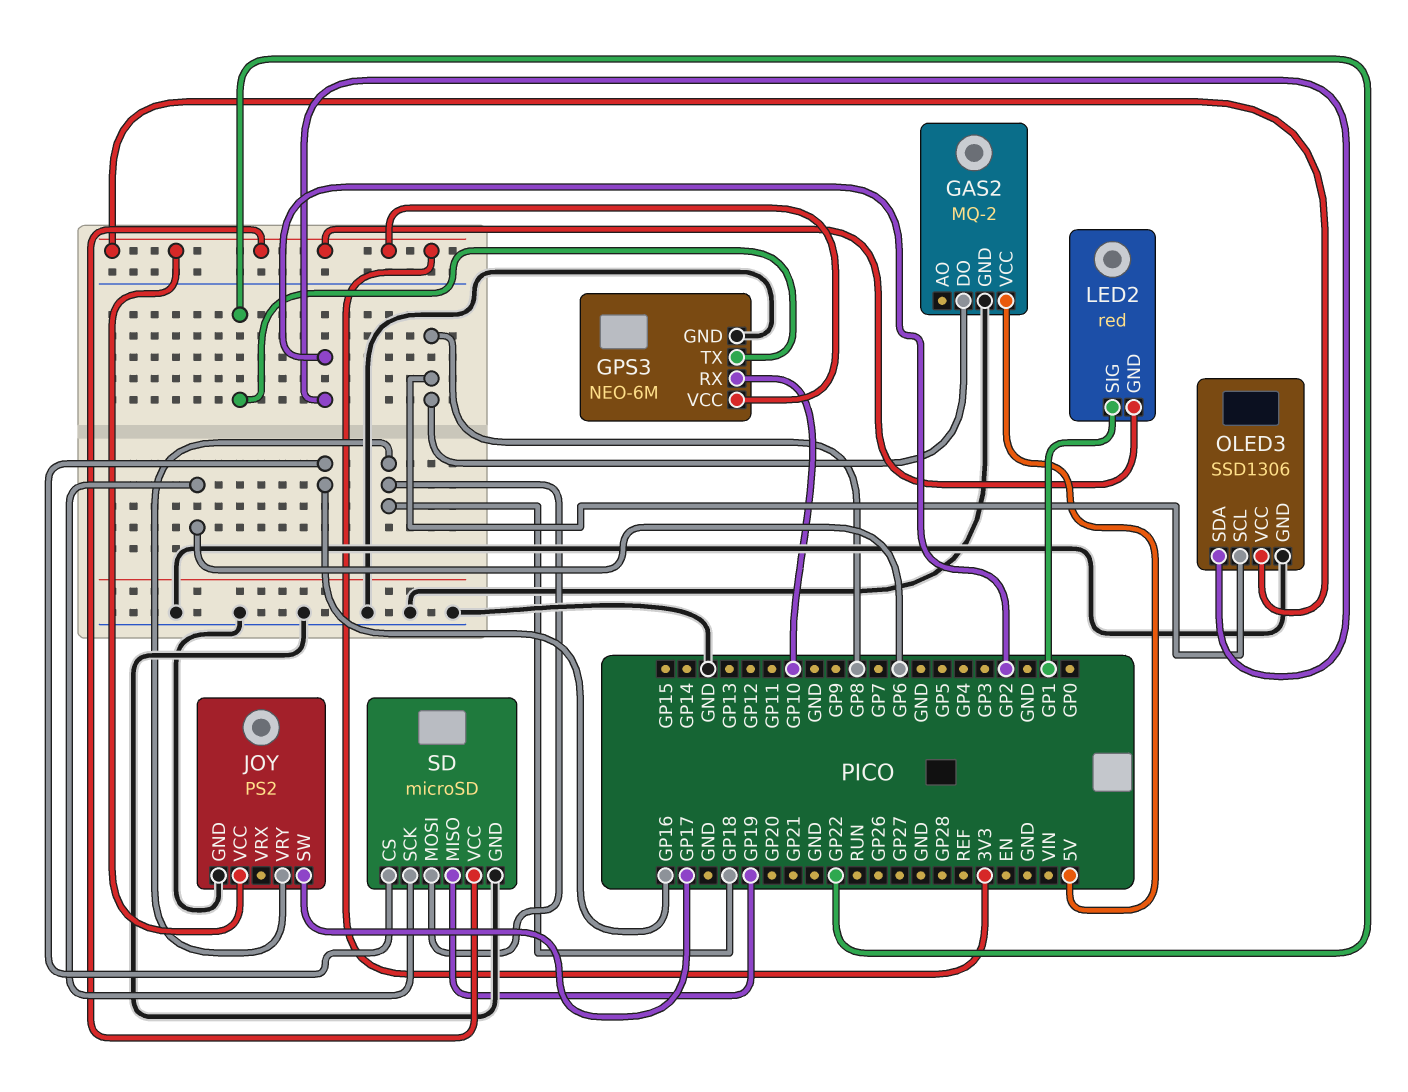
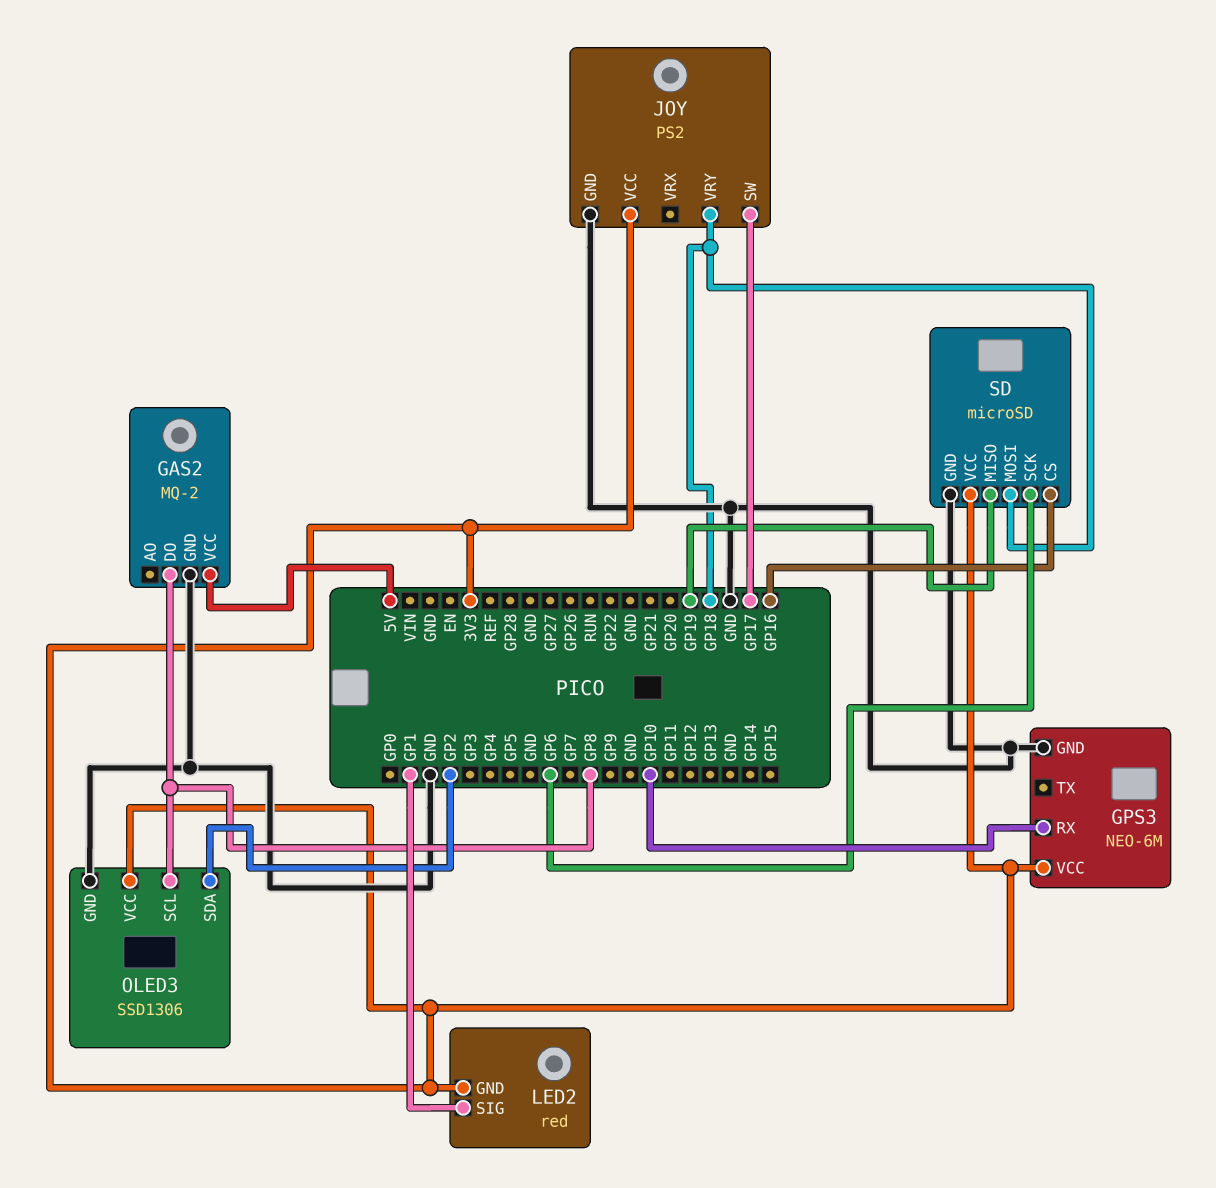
GPS3 pin TX: GP22 -> none

